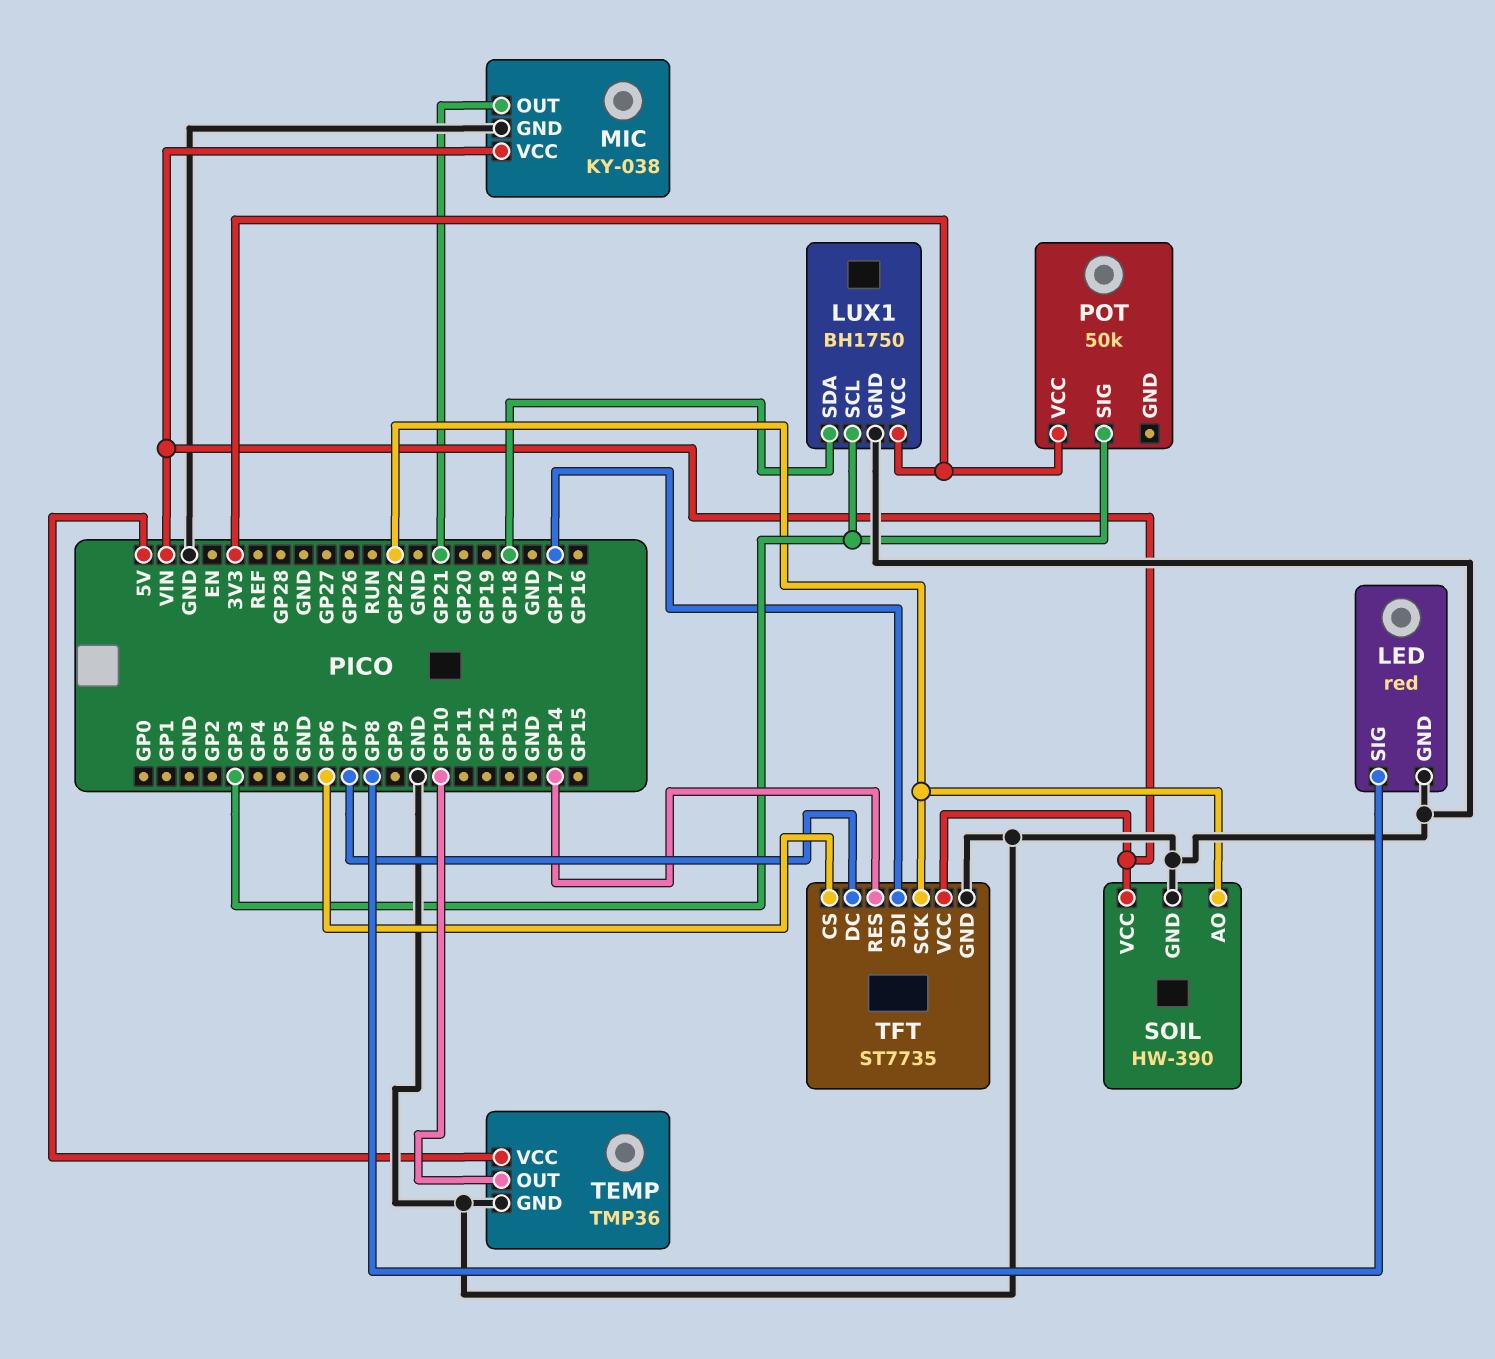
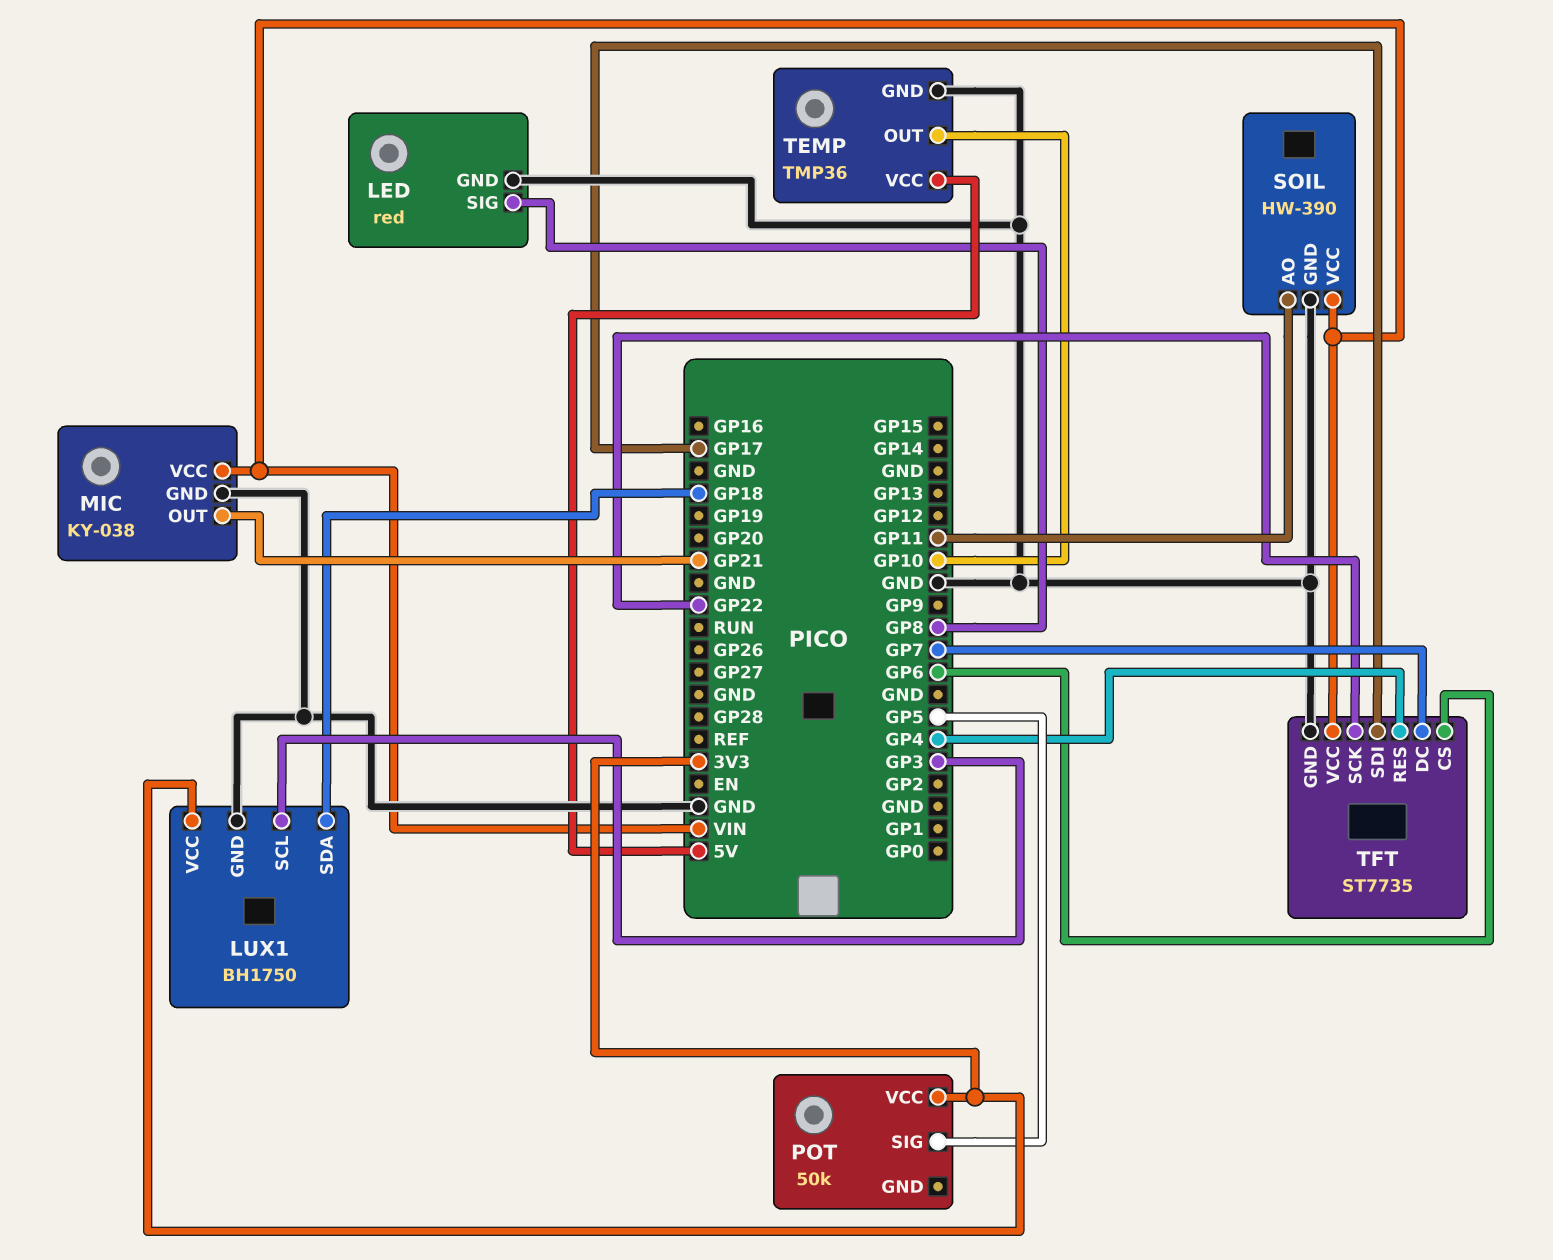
POT pin SIG: GP3 -> GP5
SOIL pin AO: GP22 -> GP11
TFT pin RES: GP14 -> GP4

